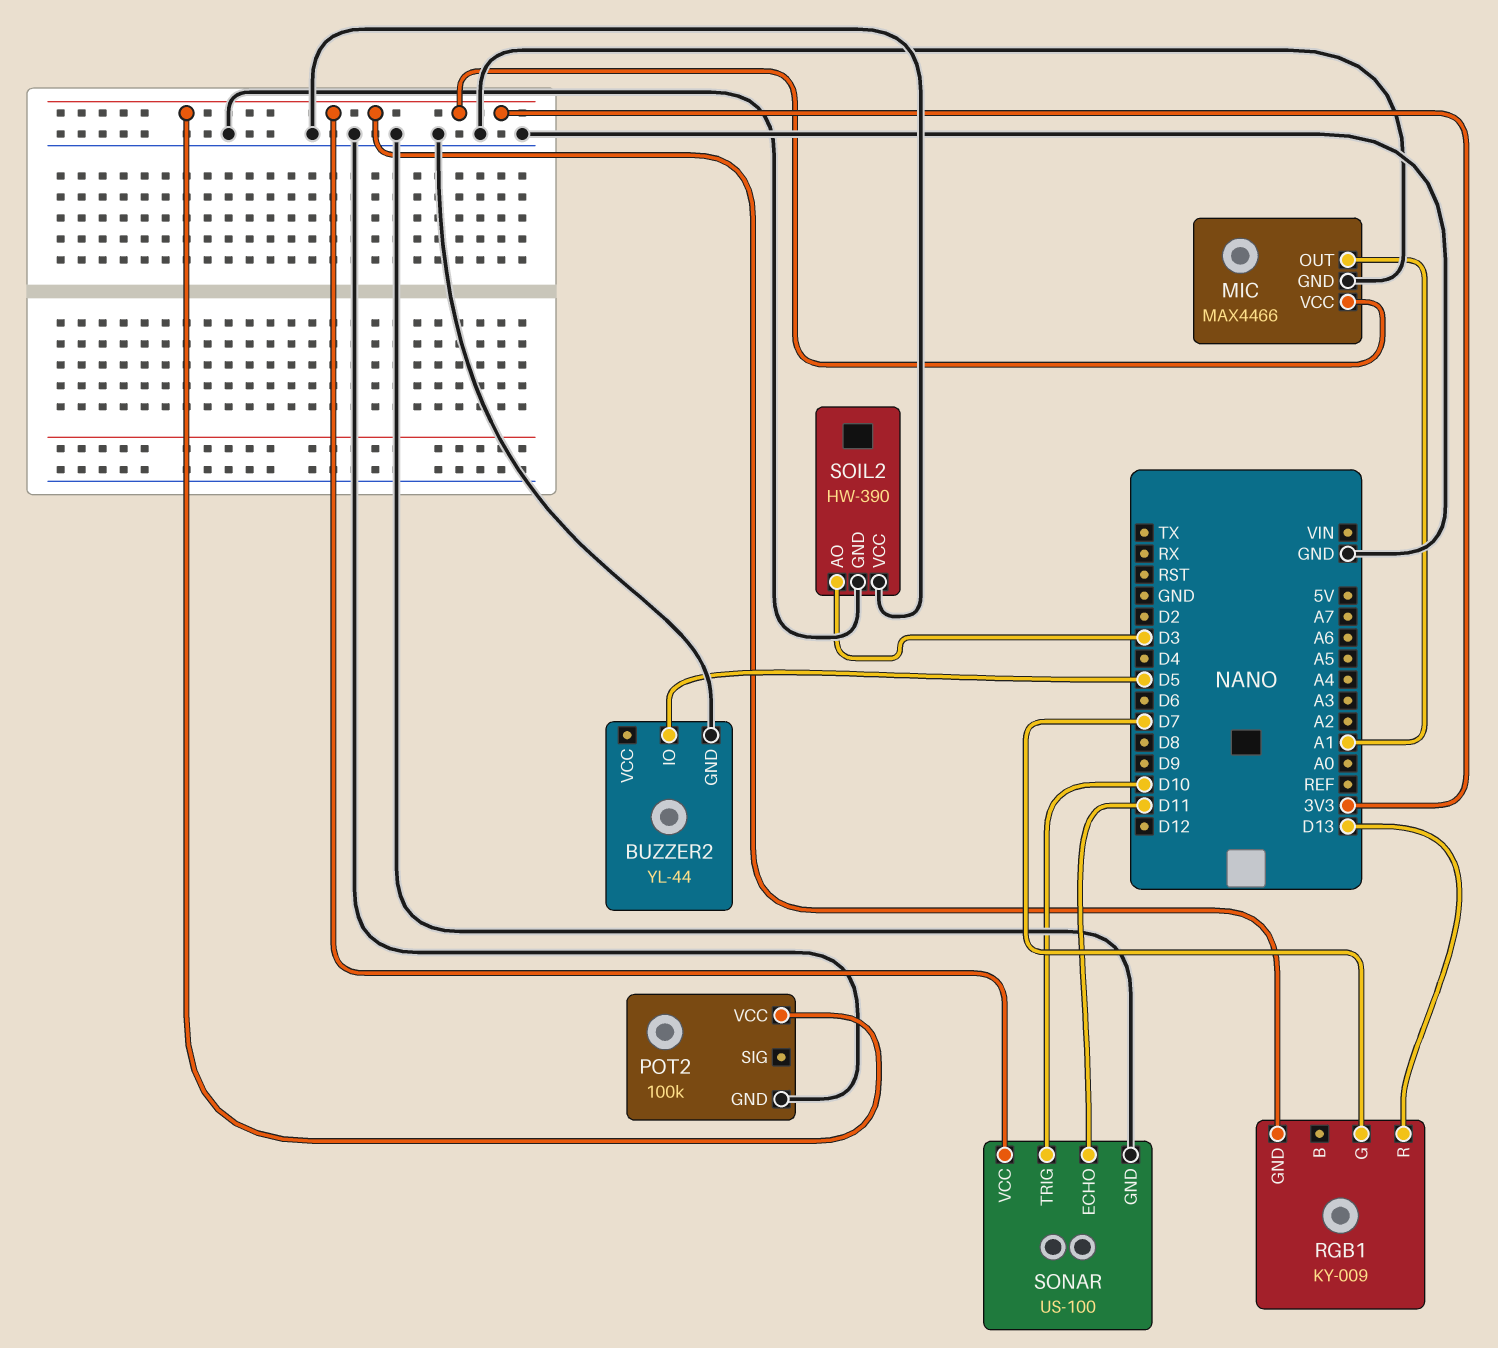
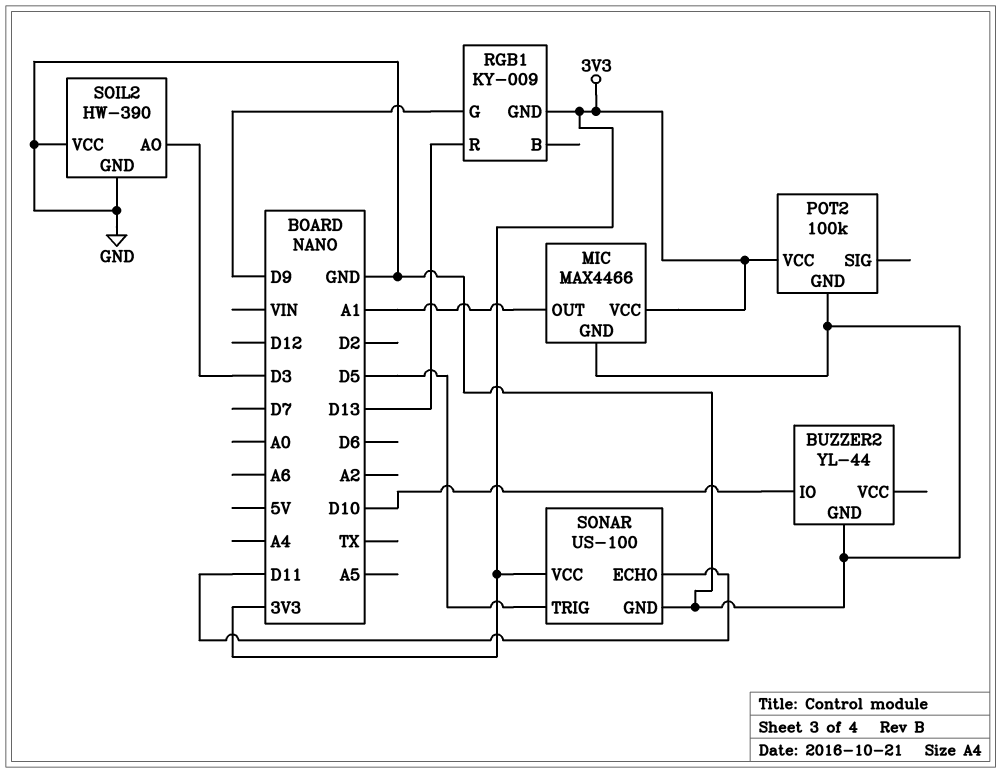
BUZZER2 pin IO: D5 -> D10
RGB1 pin G: D7 -> D9
SONAR pin TRIG: D10 -> D5

